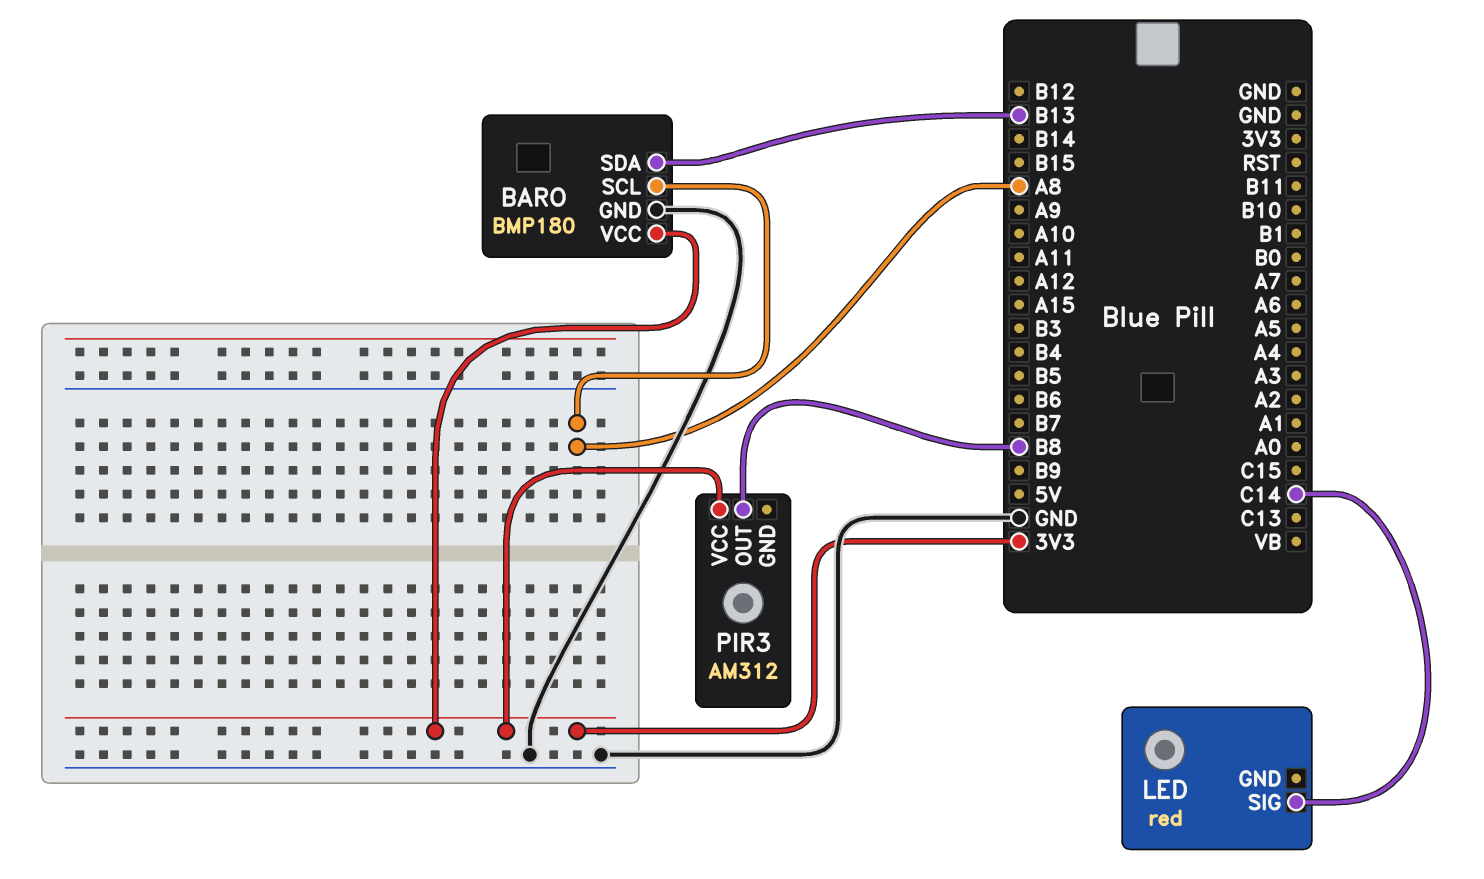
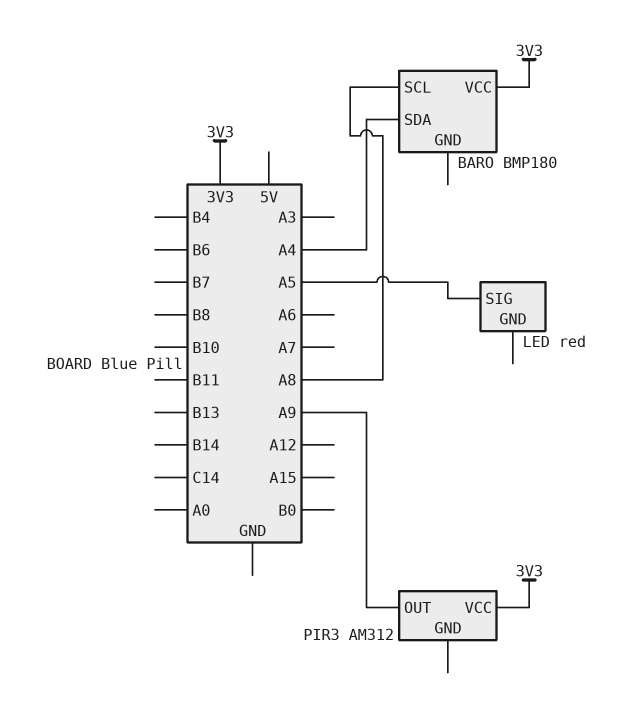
BARO pin GND: GND -> none
BARO pin SDA: B13 -> A4
LED pin SIG: C14 -> A5
PIR3 pin OUT: B8 -> A9

